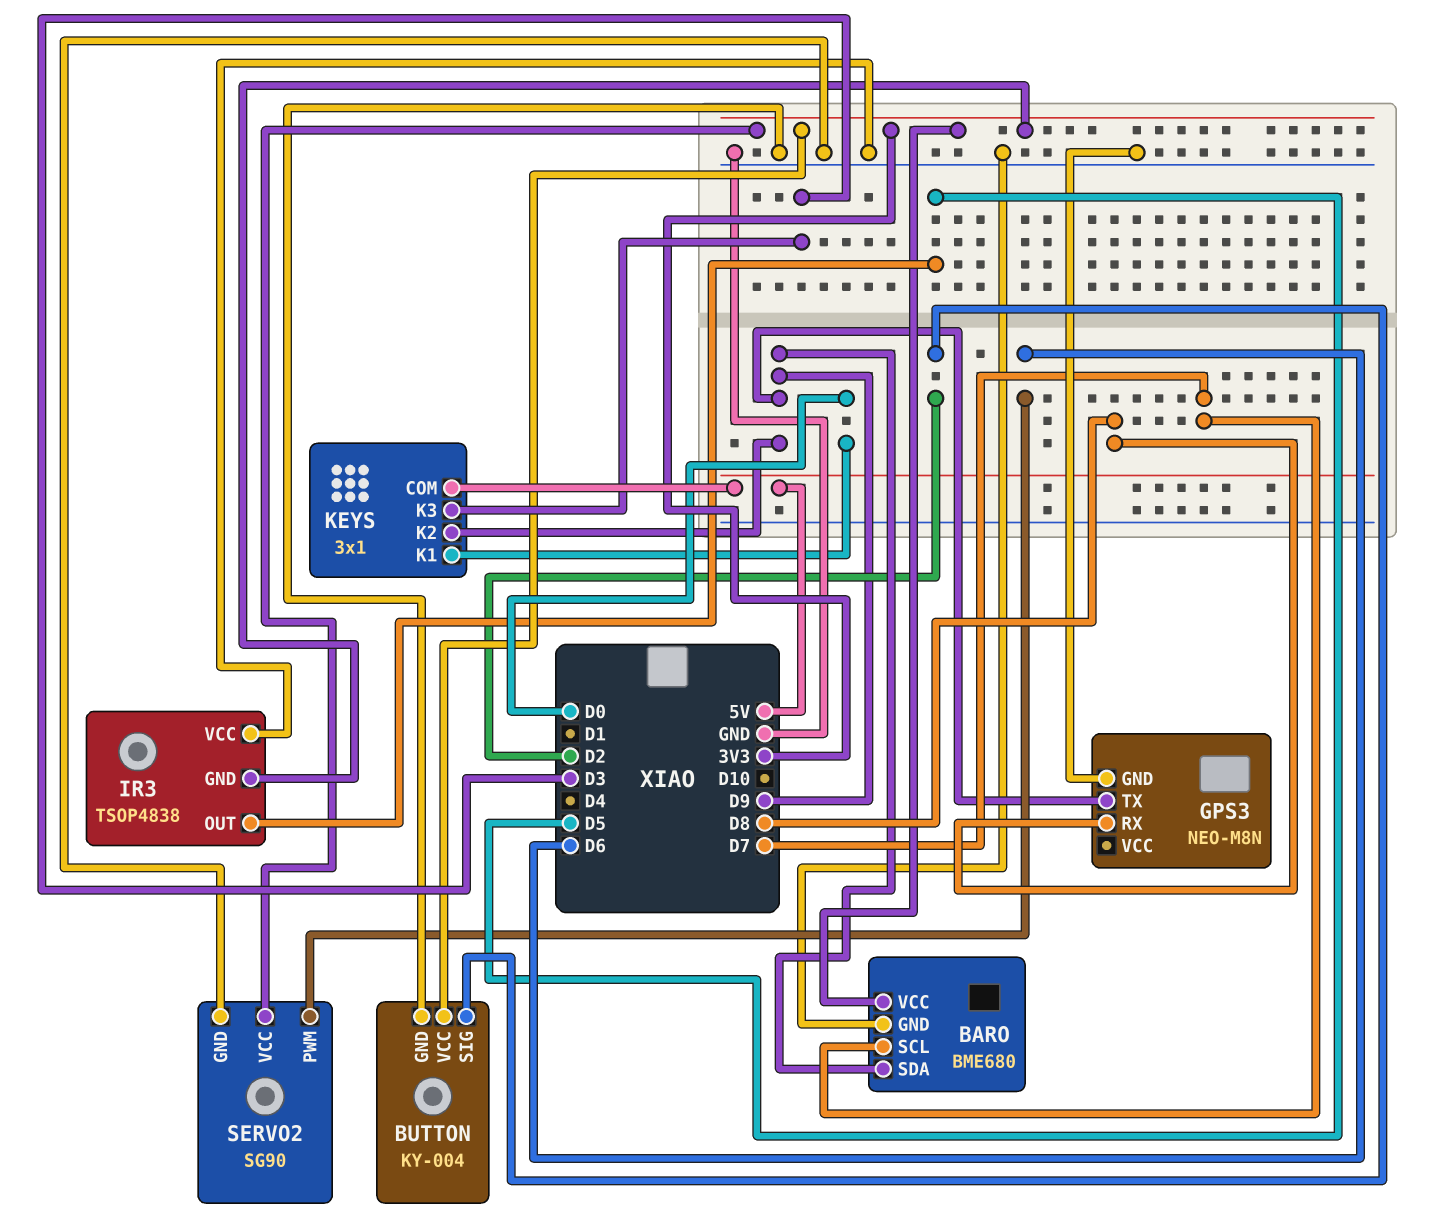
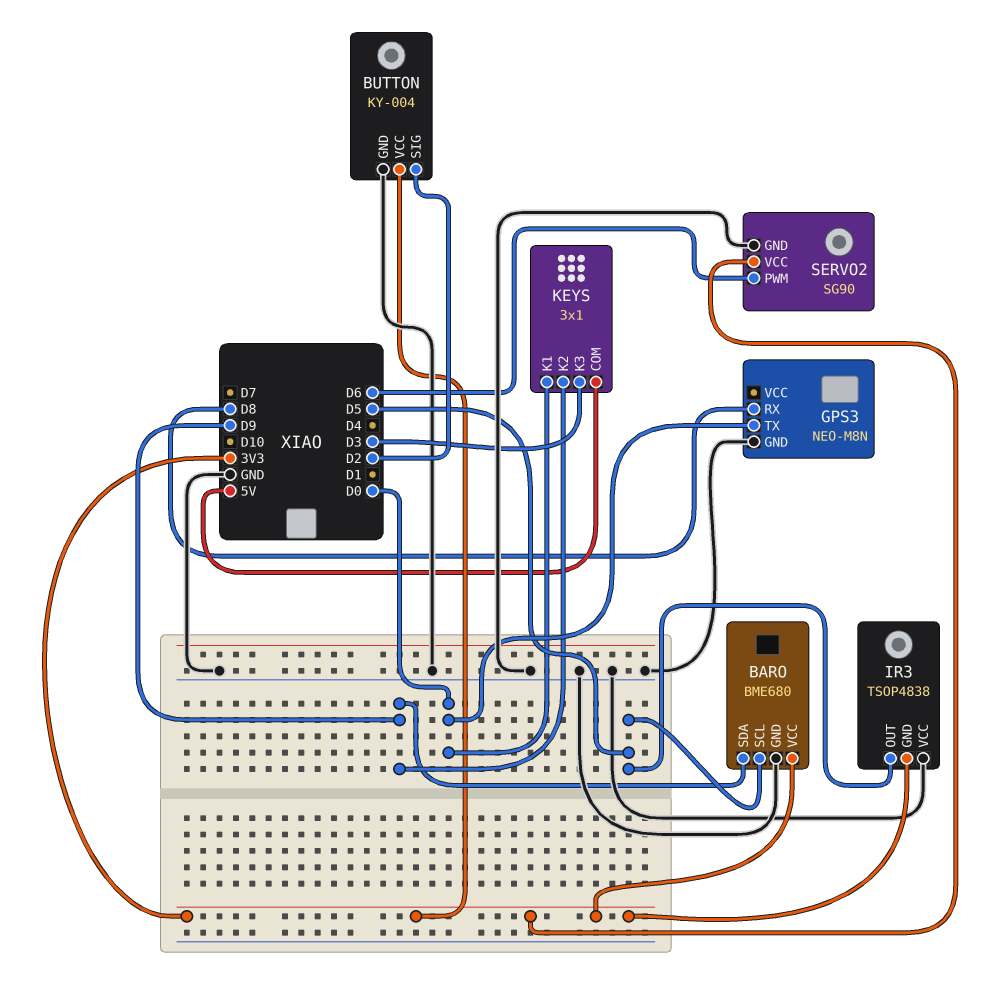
BARO pin SCL: D7 -> D5
GPS3 pin TX: D9 -> D0

